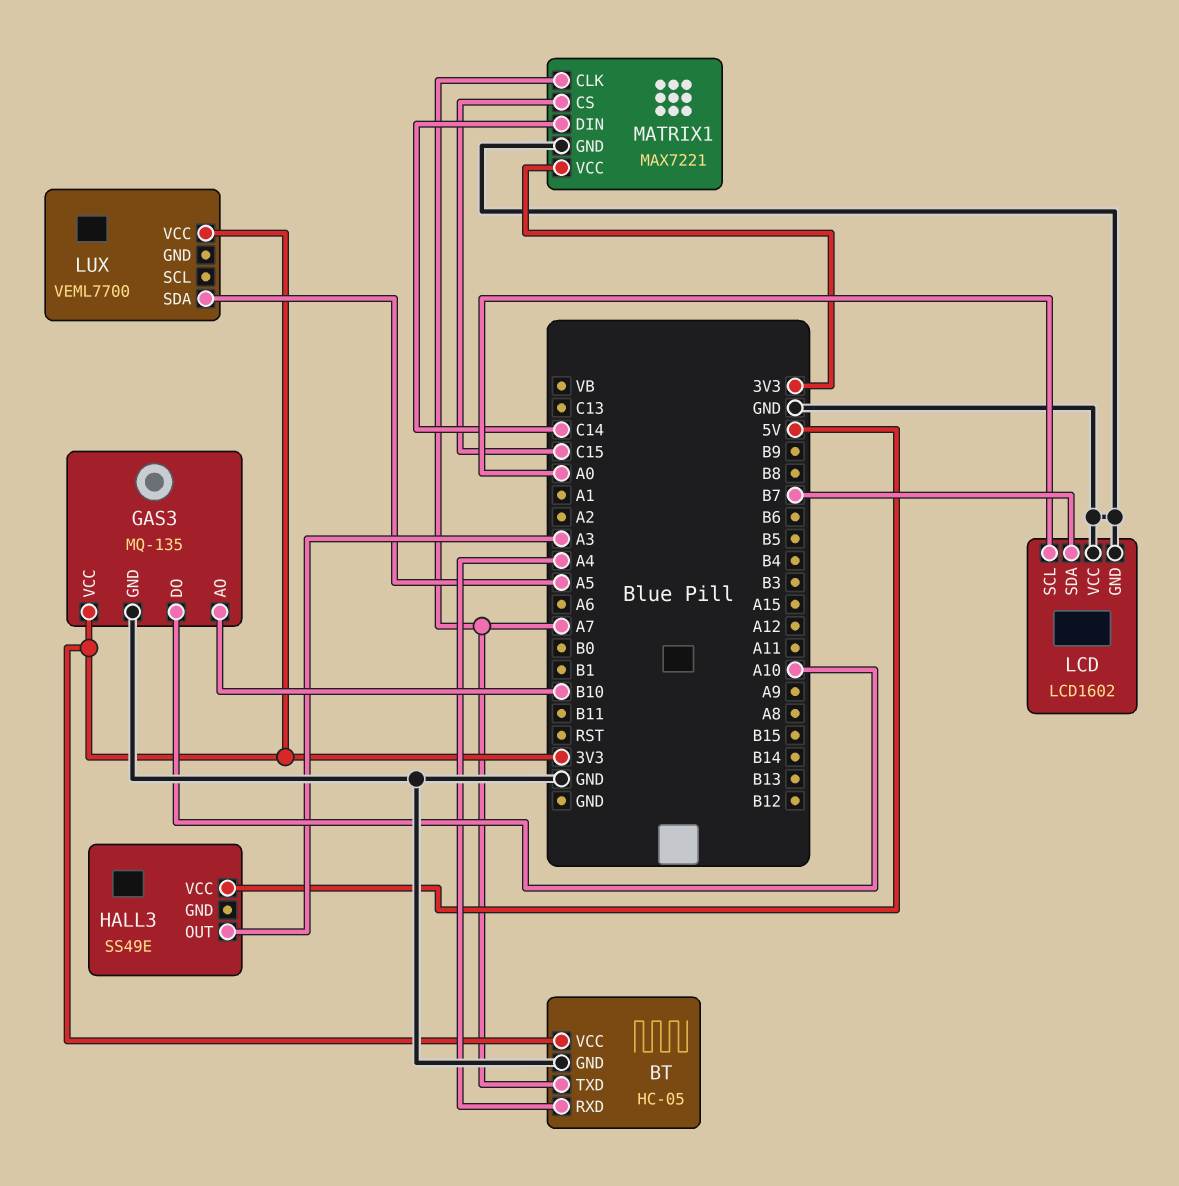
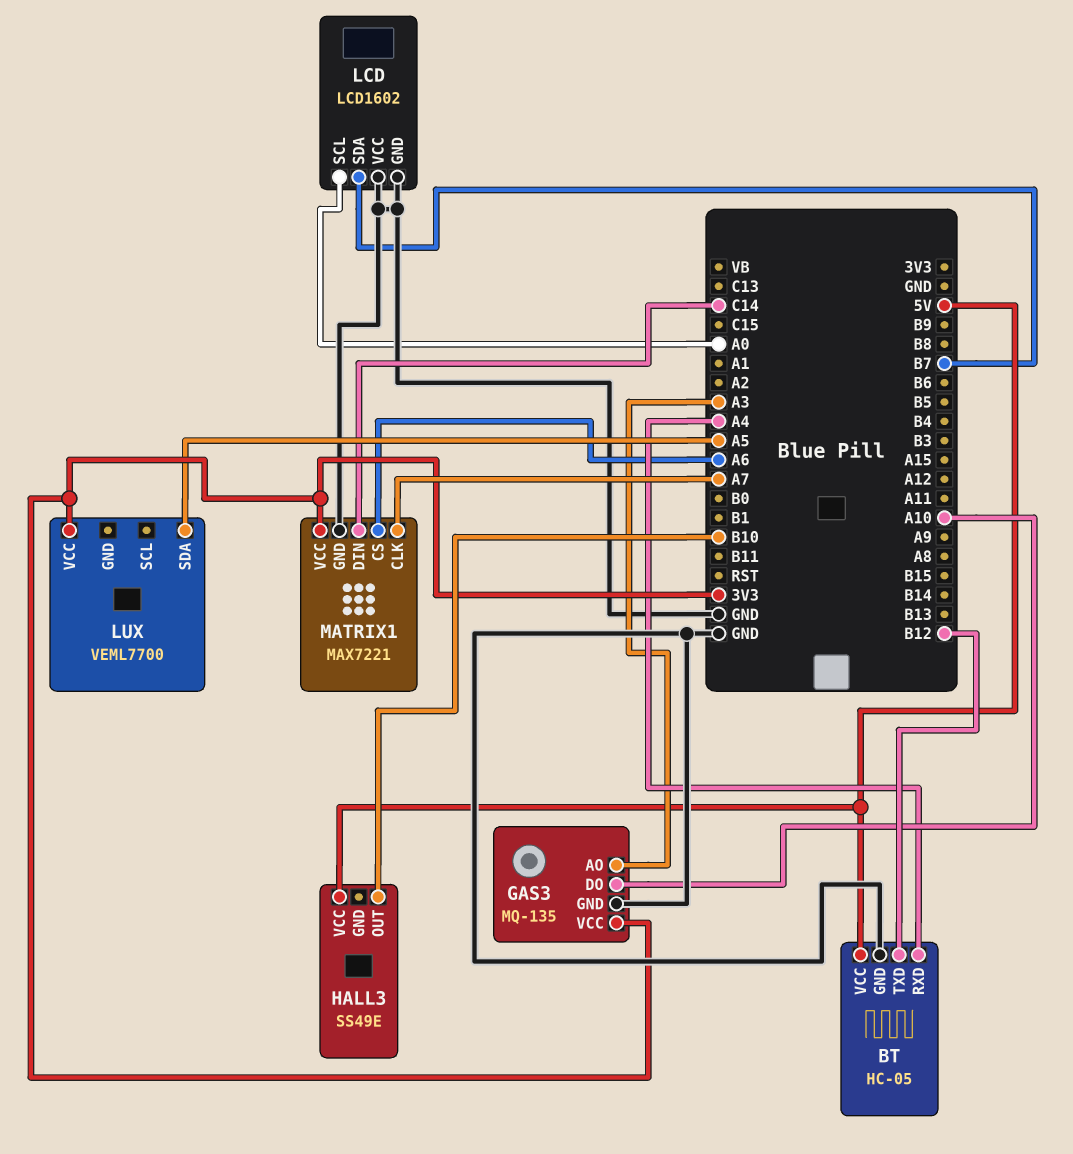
BT pin TXD: A7 -> B12
BT pin VCC: 3V3 -> 5V
GAS3 pin AO: B10 -> A3
HALL3 pin OUT: A3 -> B10
MATRIX1 pin CS: C15 -> A6

